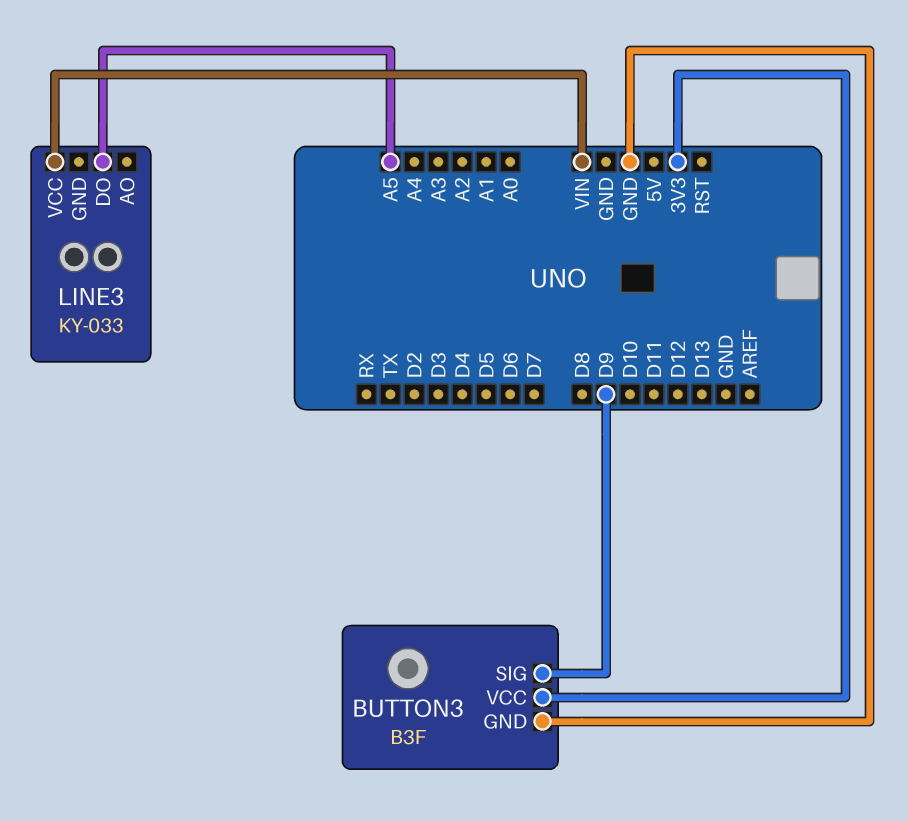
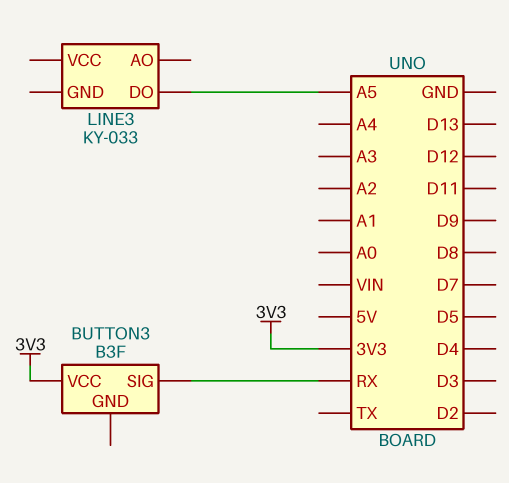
BUTTON3 pin GND: GND -> none
BUTTON3 pin SIG: D9 -> RX
LINE3 pin VCC: VIN -> none

